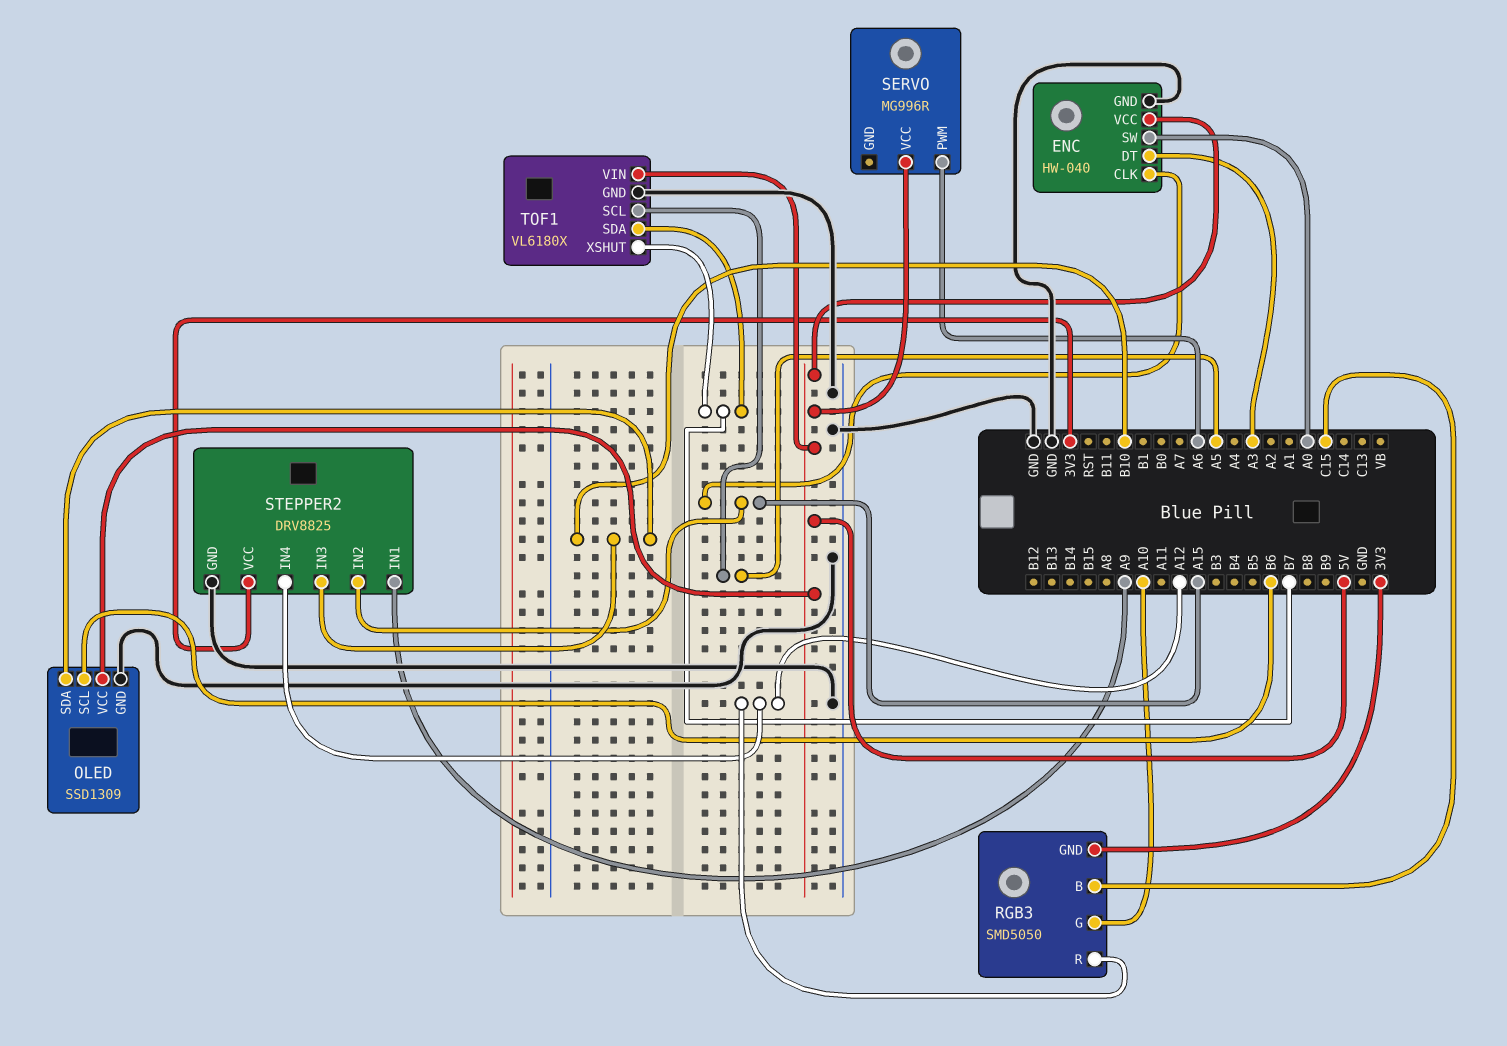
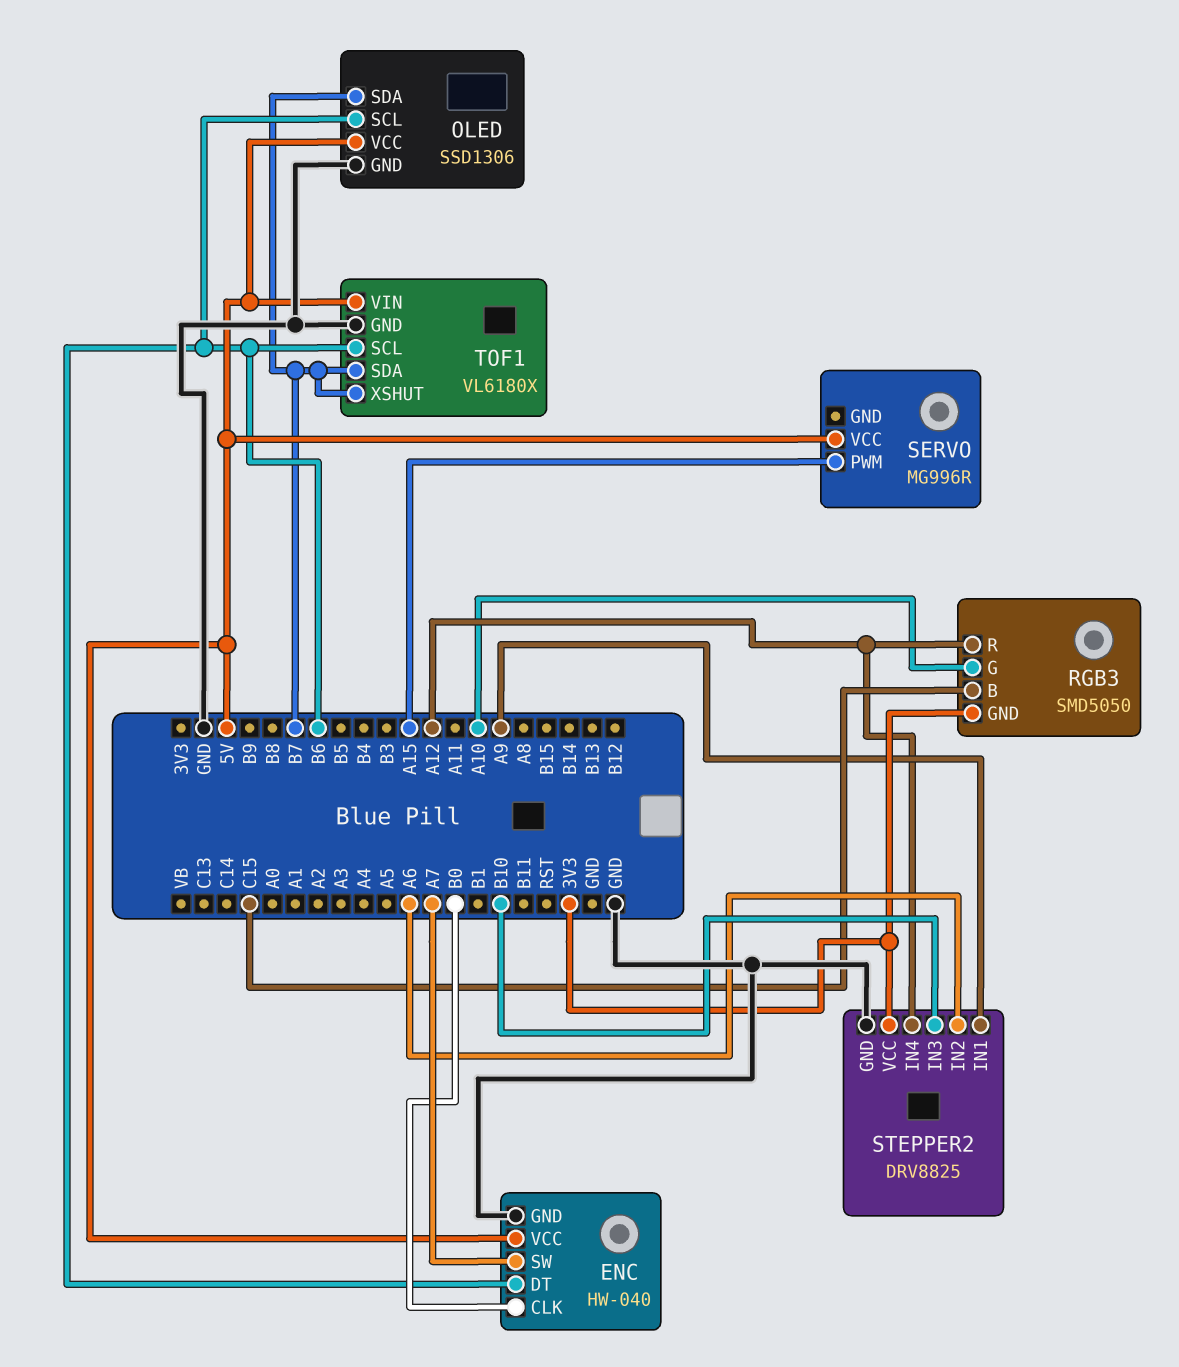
ENC pin CLK: A15 -> B0
ENC pin DT: A3 -> B6
ENC pin SW: A0 -> A7
OLED: SSD1309 -> SSD1306
OLED pin SDA: B10 -> B7
SERVO pin PWM: A6 -> A15
STEPPER2 pin IN2: A15 -> A6
TOF1 pin SCL: A5 -> B6

